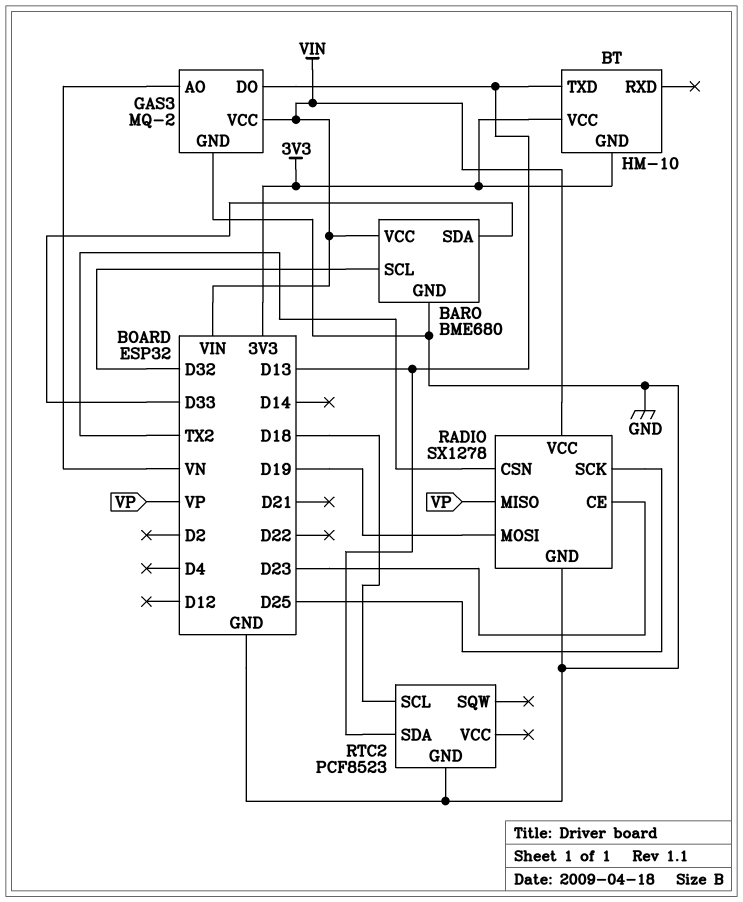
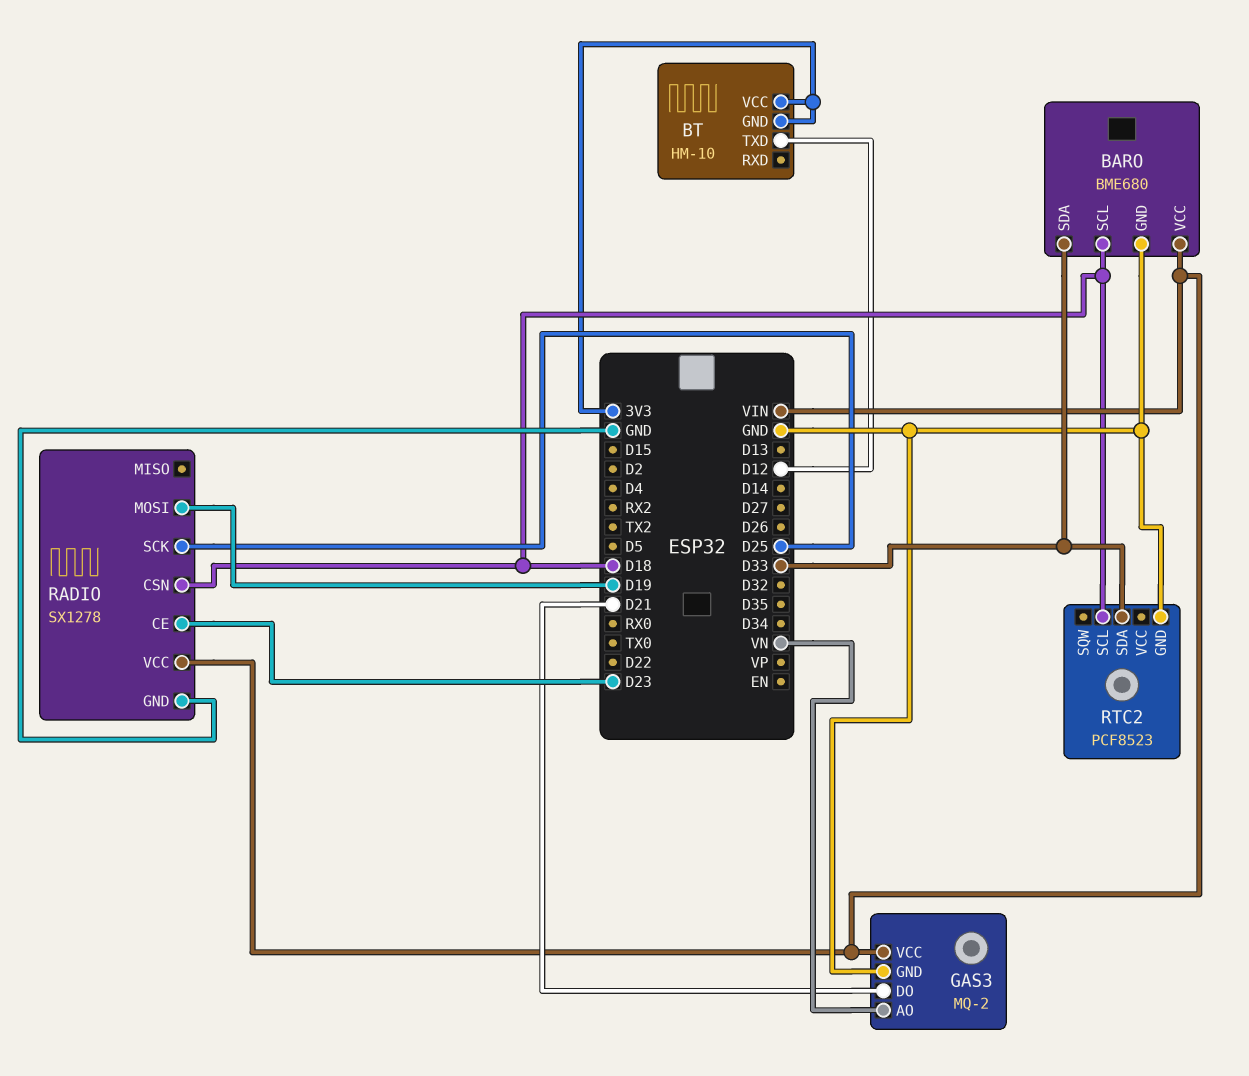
BARO pin SCL: D32 -> D18
BT pin TXD: D13 -> D12
GAS3 pin DO: D13 -> D21
RADIO pin CSN: TX2 -> D18
RADIO pin MISO: VP -> none
RTC2 pin SDA: D13 -> D33

